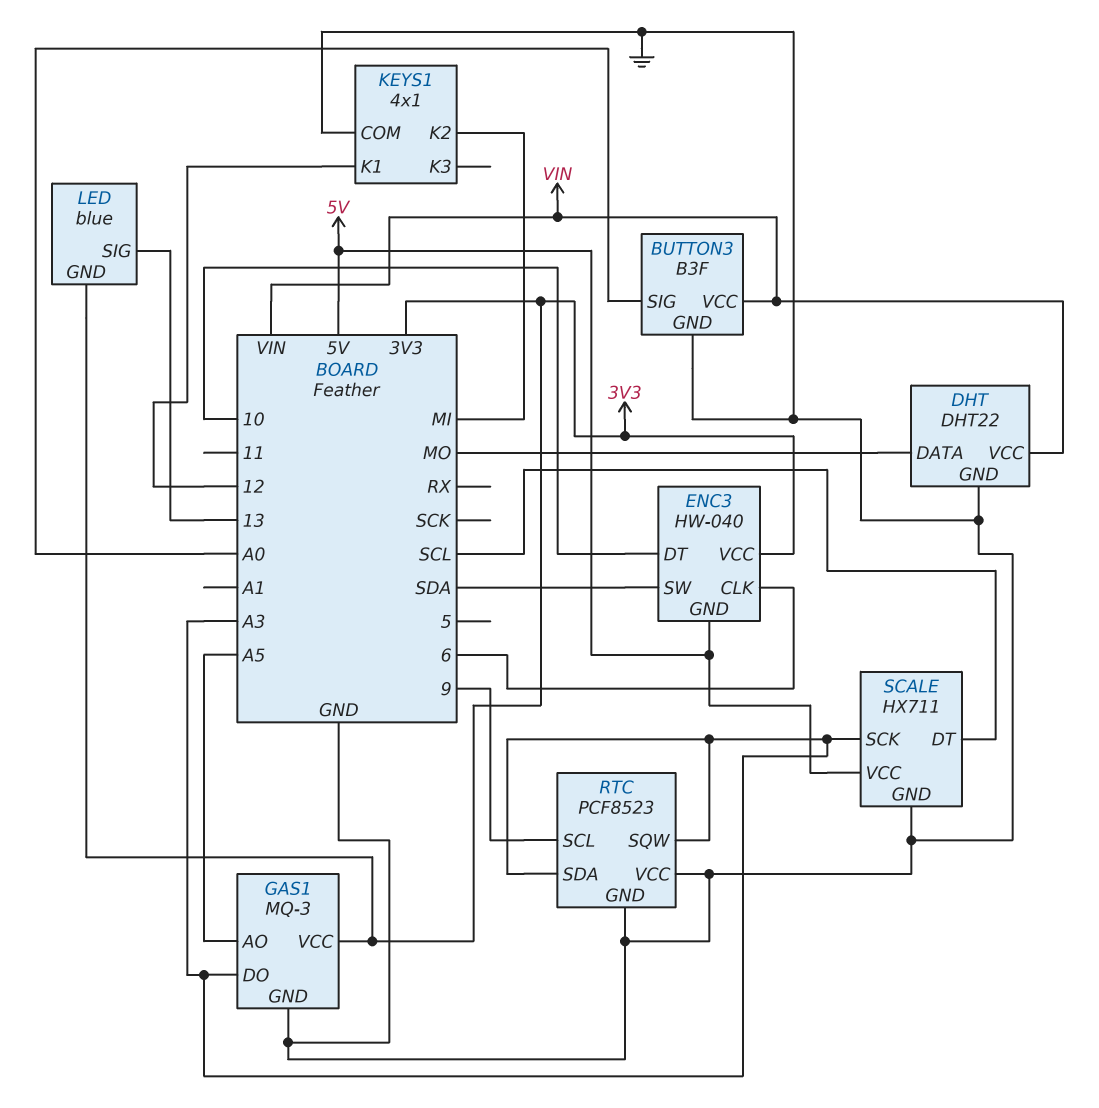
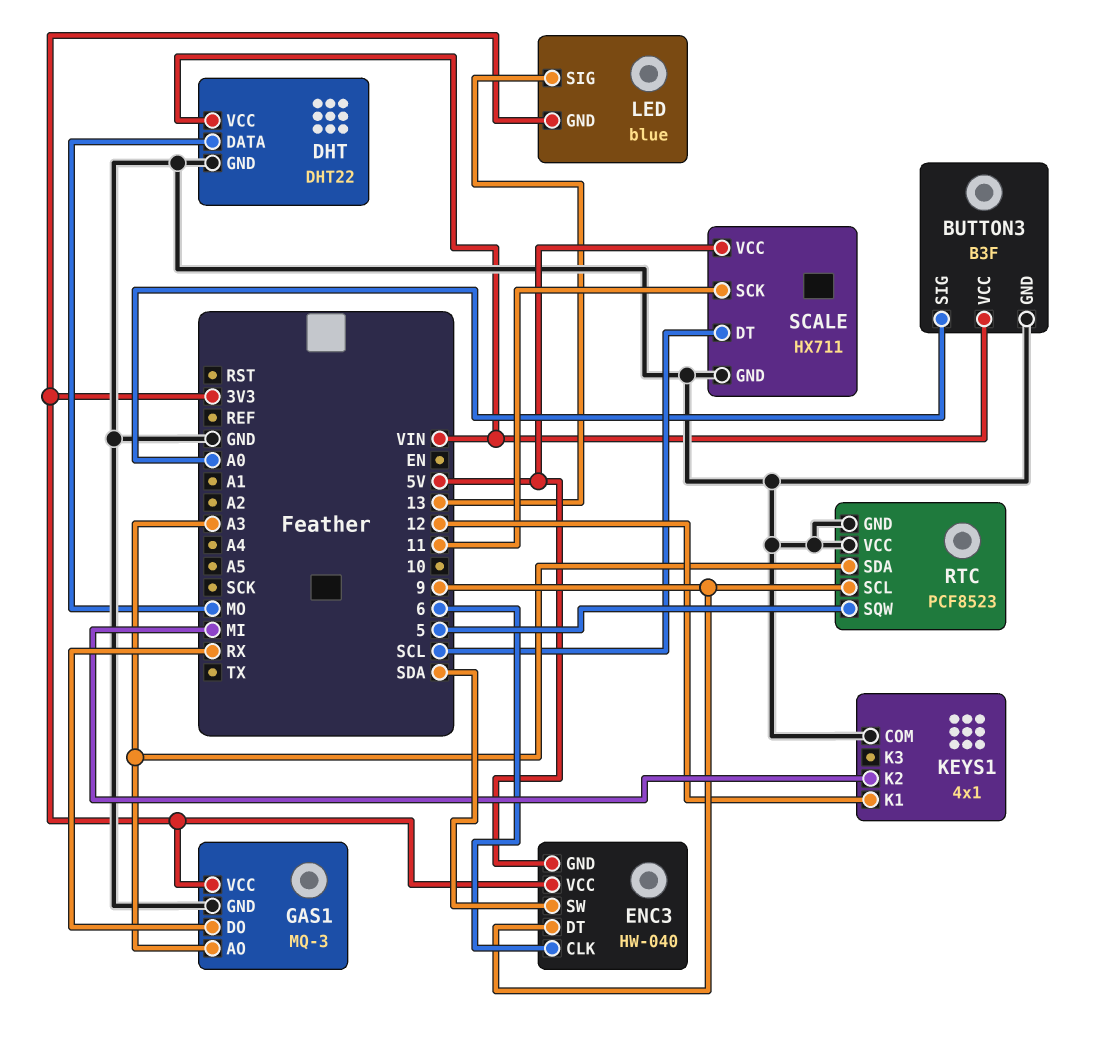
ENC3 pin DT: 10 -> 9
GAS1 pin AO: A5 -> A3
GAS1 pin DO: A3 -> RX
RTC pin SQW: A3 -> 5
SCALE pin SCK: A3 -> 11

